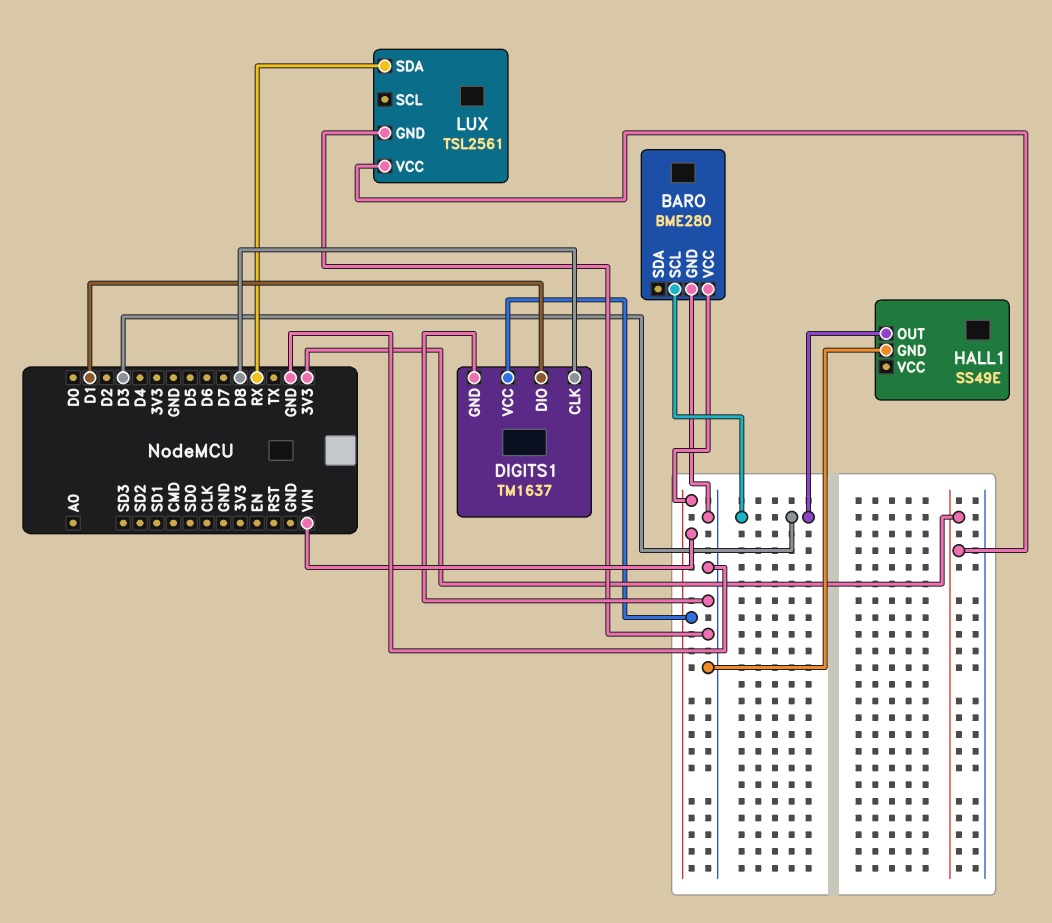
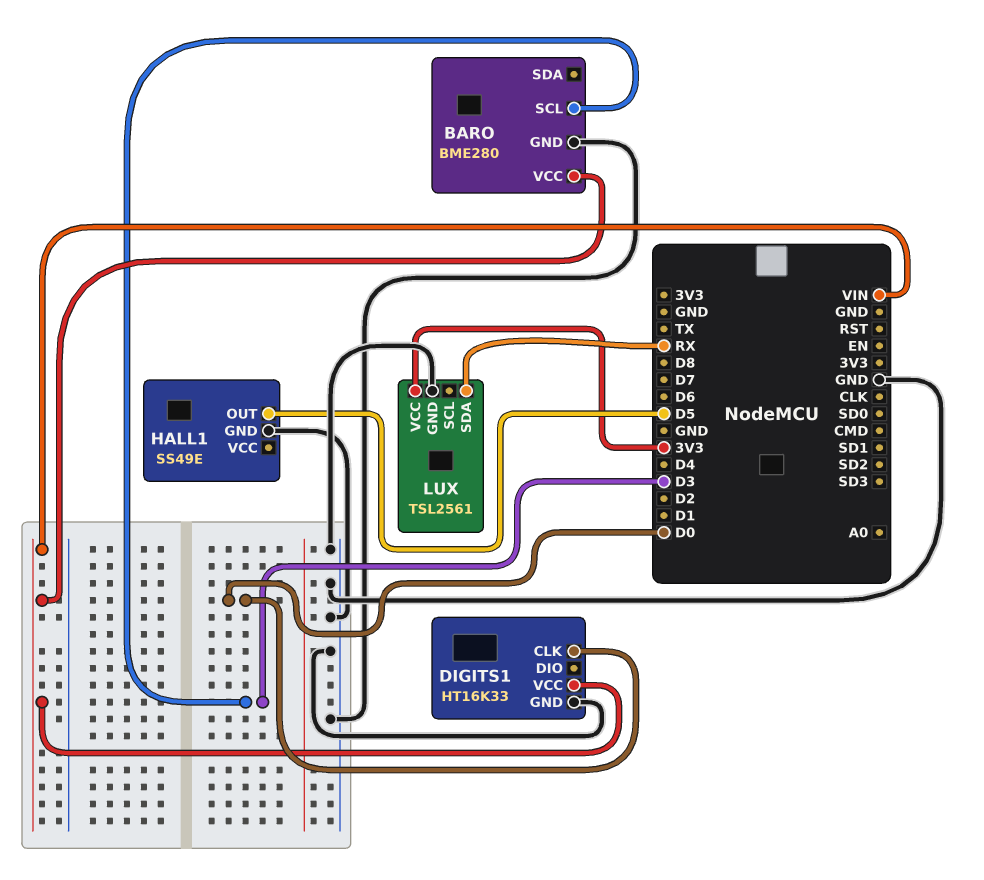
DIGITS1: TM1637 -> HT16K33
DIGITS1 pin CLK: D8 -> D0
DIGITS1 pin DIO: D1 -> none
HALL1 pin OUT: D3 -> D5

